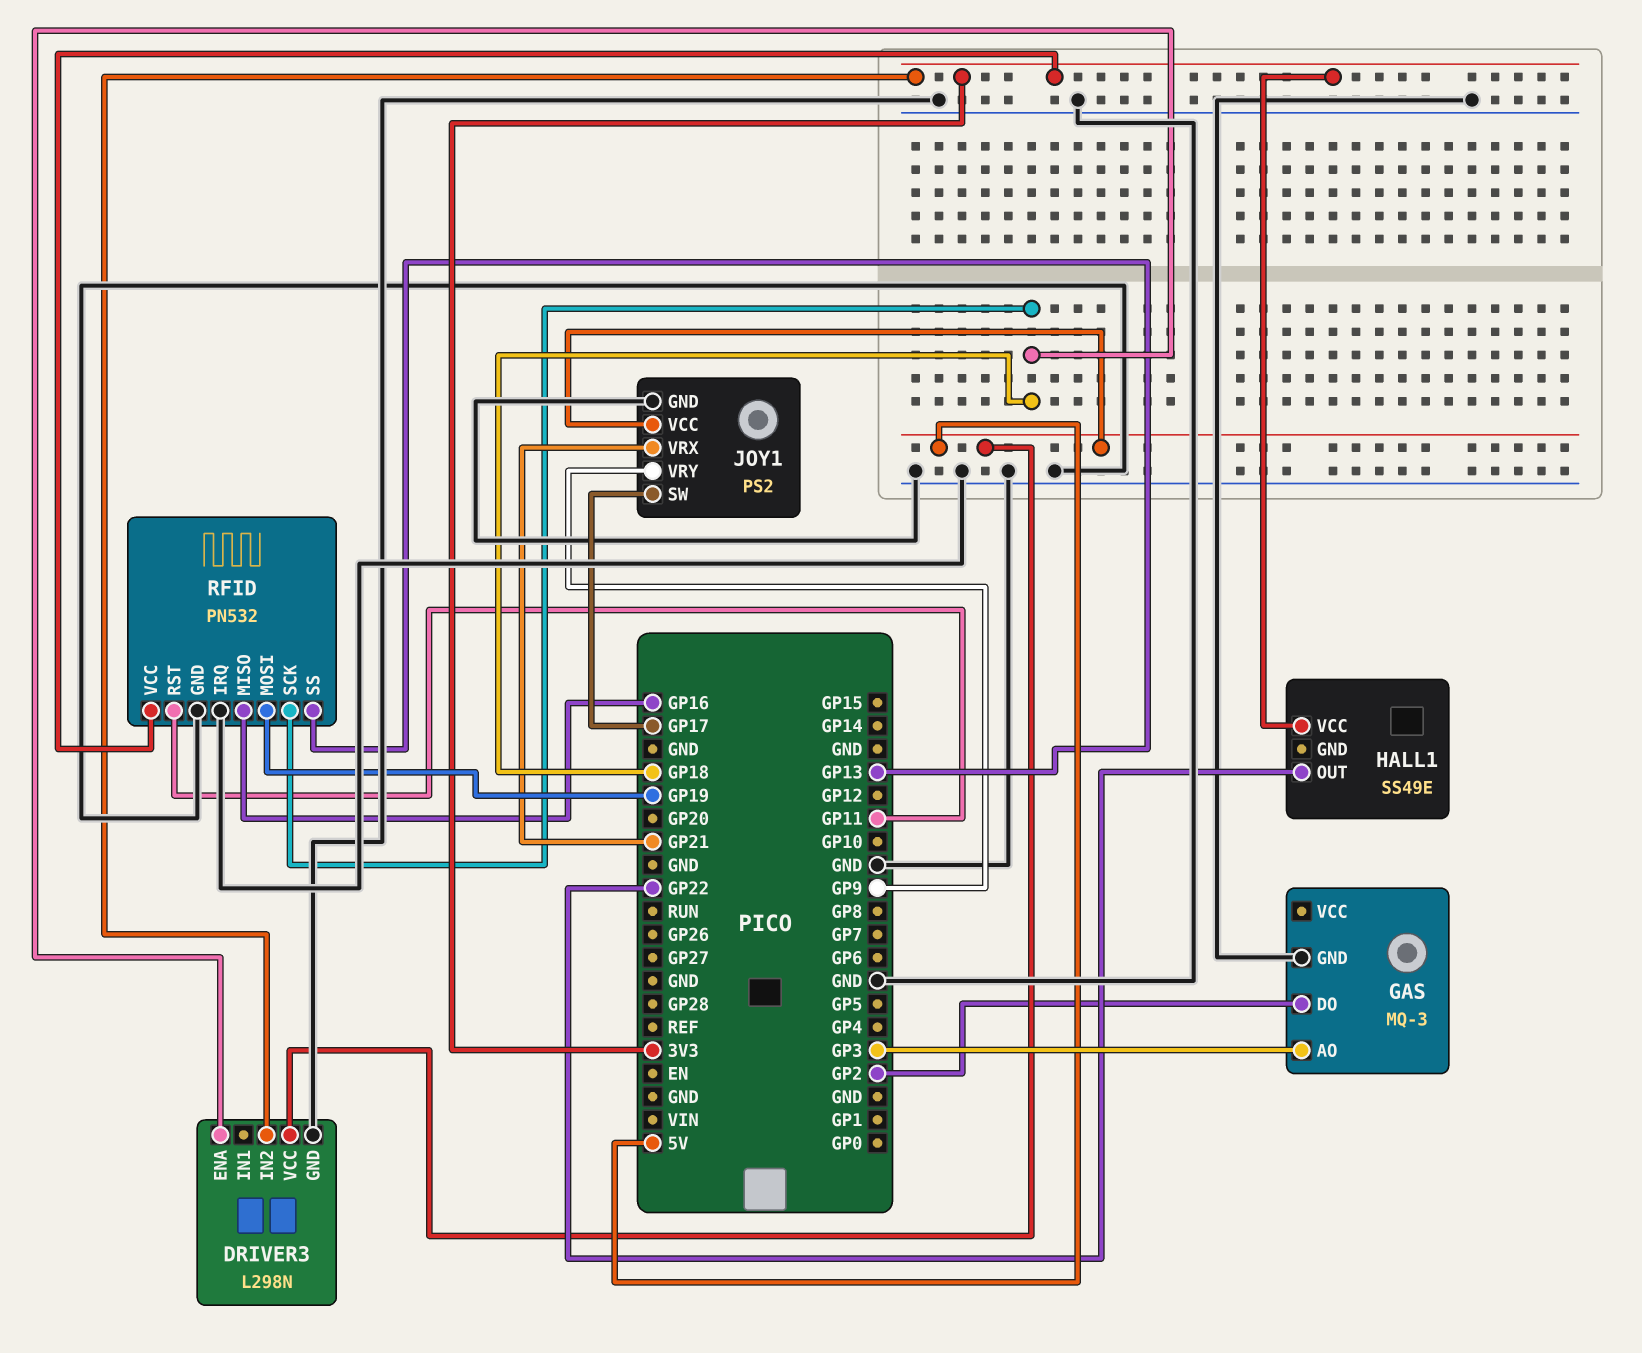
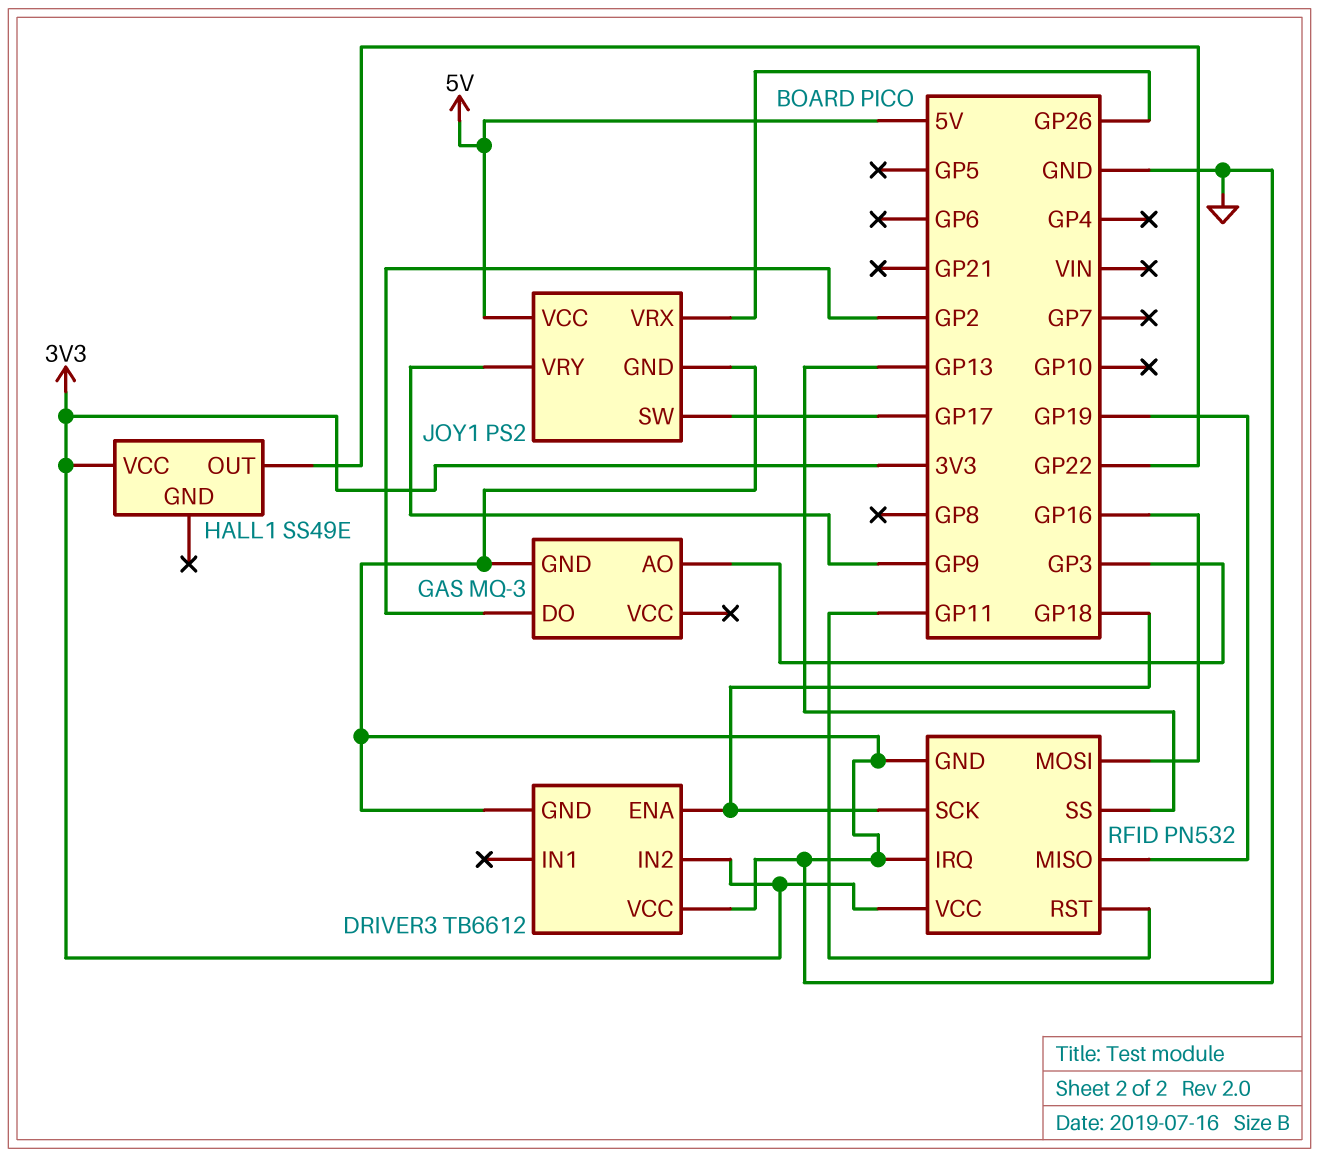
DRIVER3: L298N -> TB6612
DRIVER3 pin VCC: 5V -> GND
JOY1 pin VRX: GP21 -> GP26
RFID pin MISO: GP16 -> GP19
RFID pin MOSI: GP19 -> GP16

